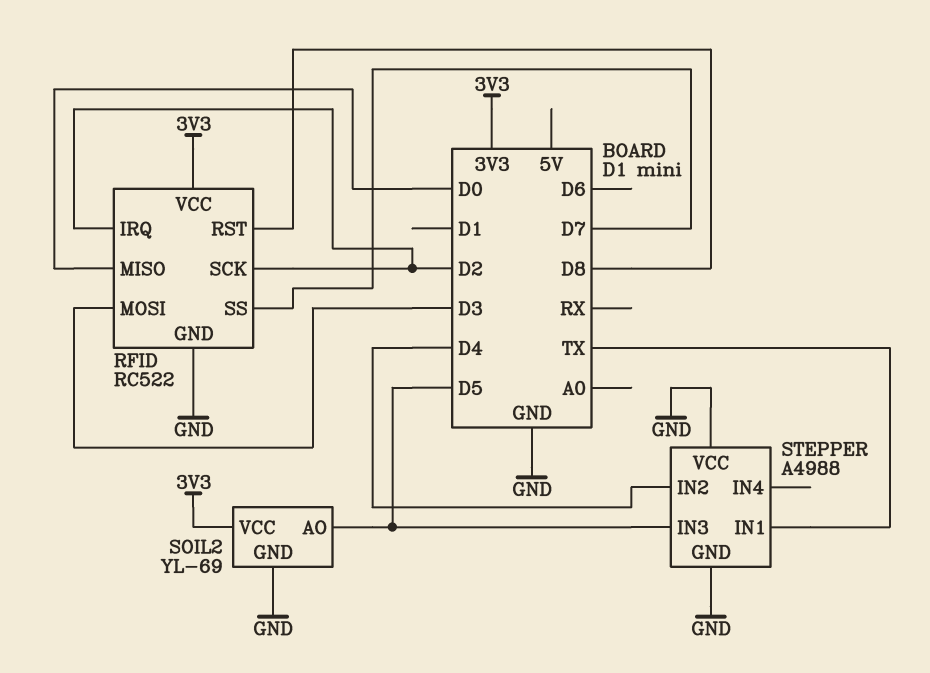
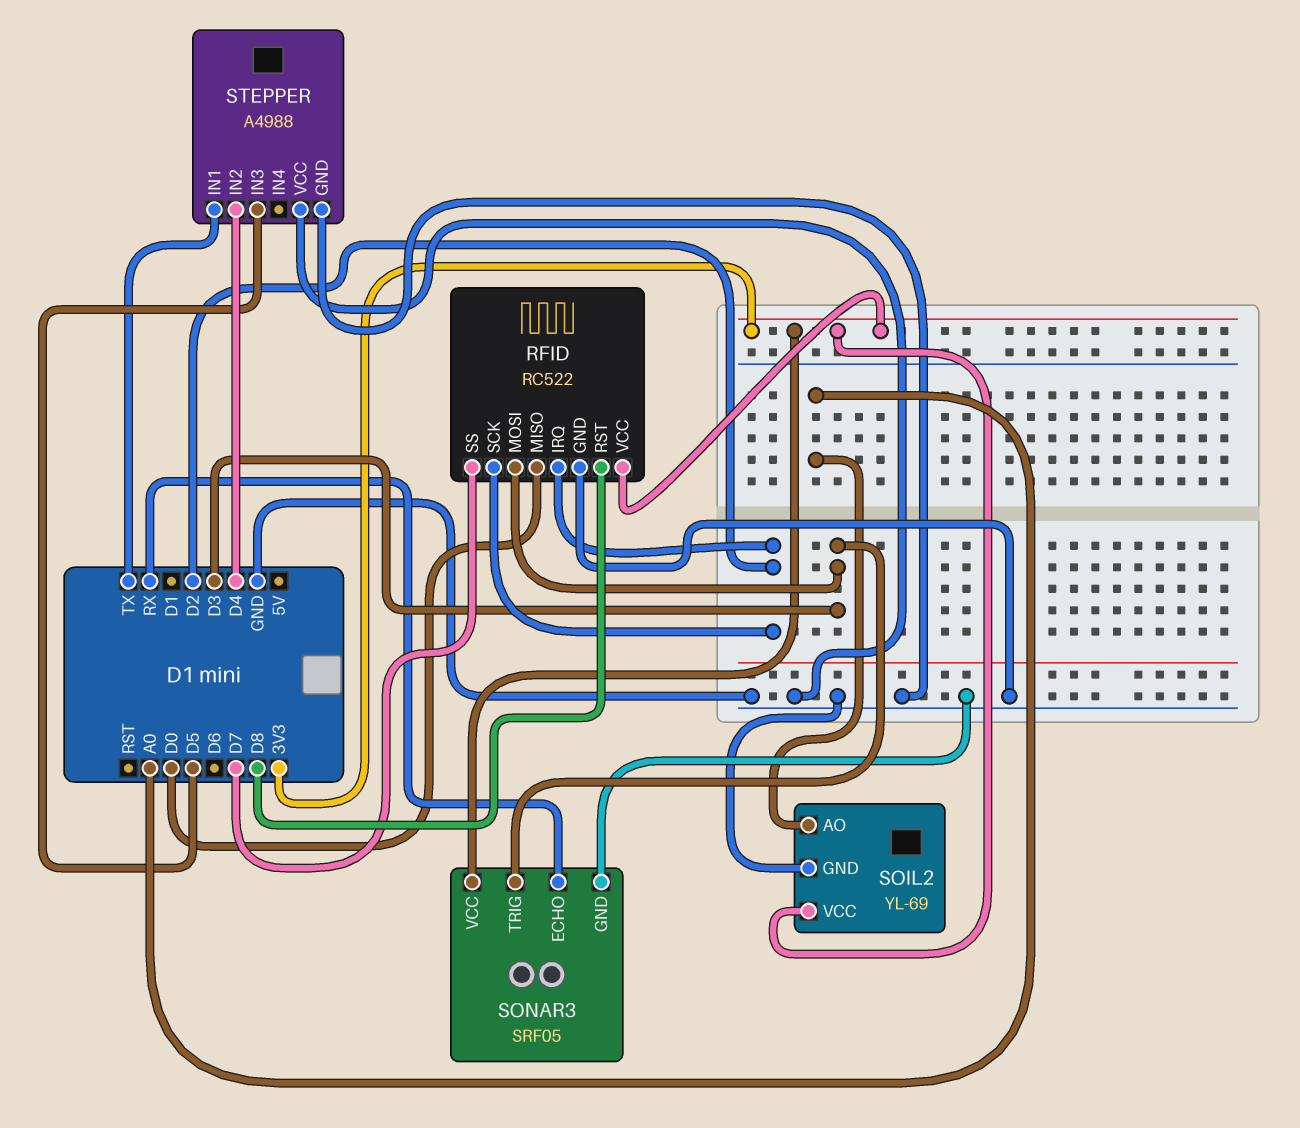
SOIL2 pin AO: D5 -> A0
SONAR3: none -> SRF05
SONAR3 pin ECHO: none -> RX
SONAR3 pin GND: none -> GND
SONAR3 pin TRIG: none -> D3
SONAR3 pin VCC: none -> 3V3

